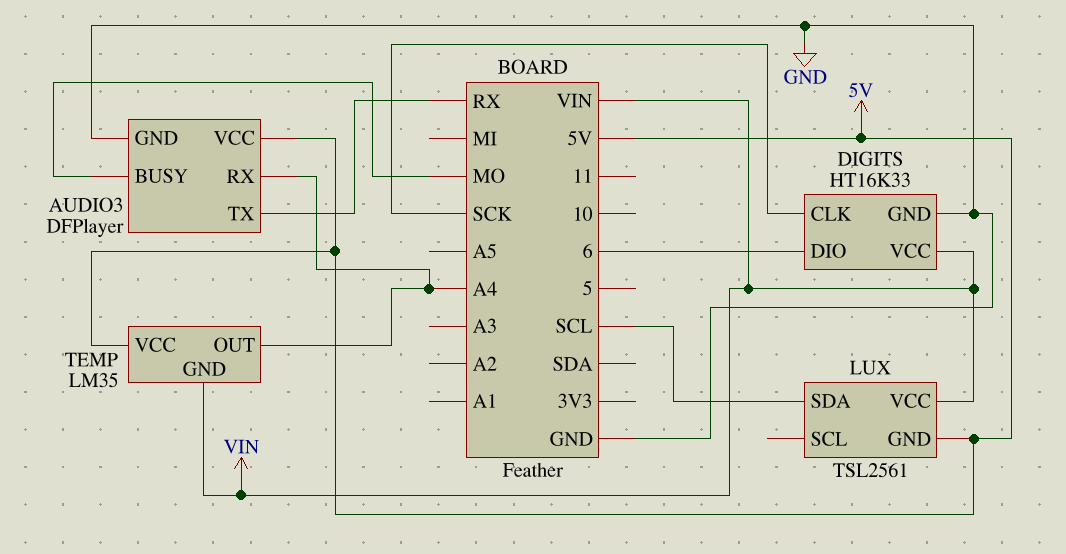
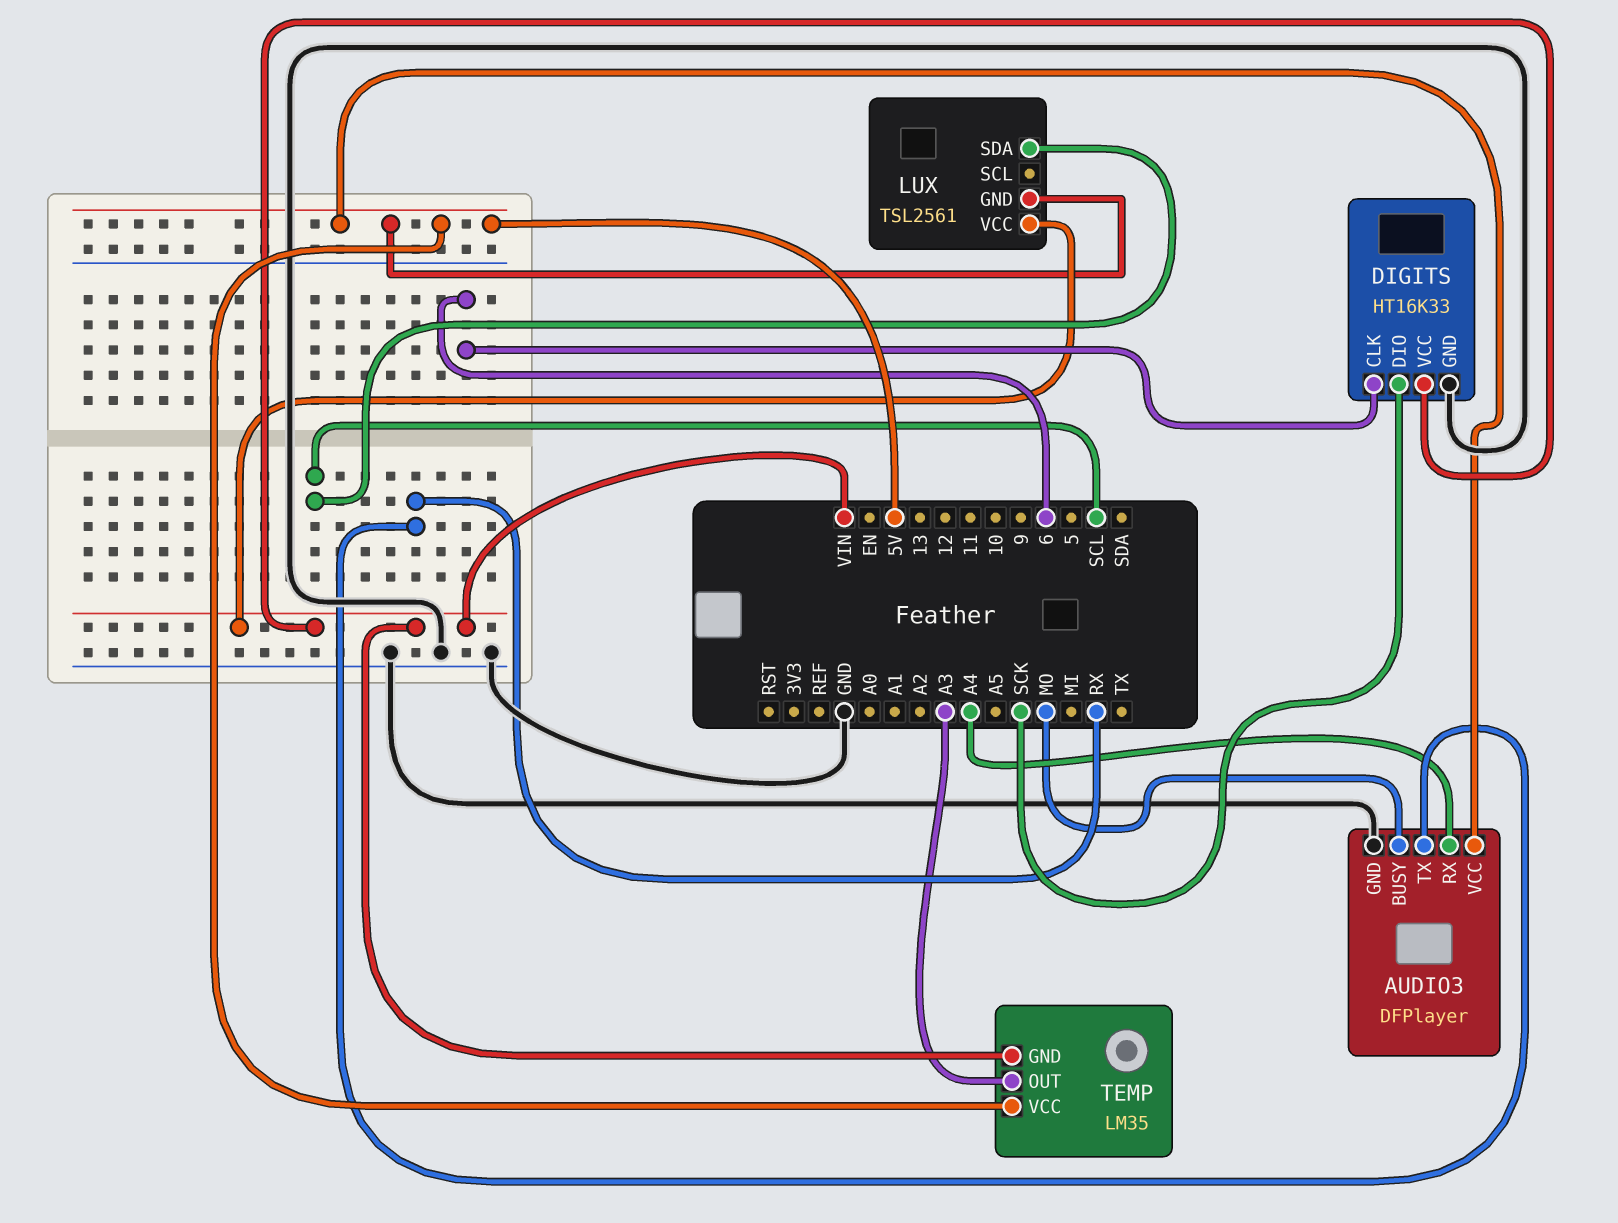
DIGITS pin CLK: SCK -> 6
DIGITS pin DIO: 6 -> SCK
TEMP pin OUT: A4 -> A3

